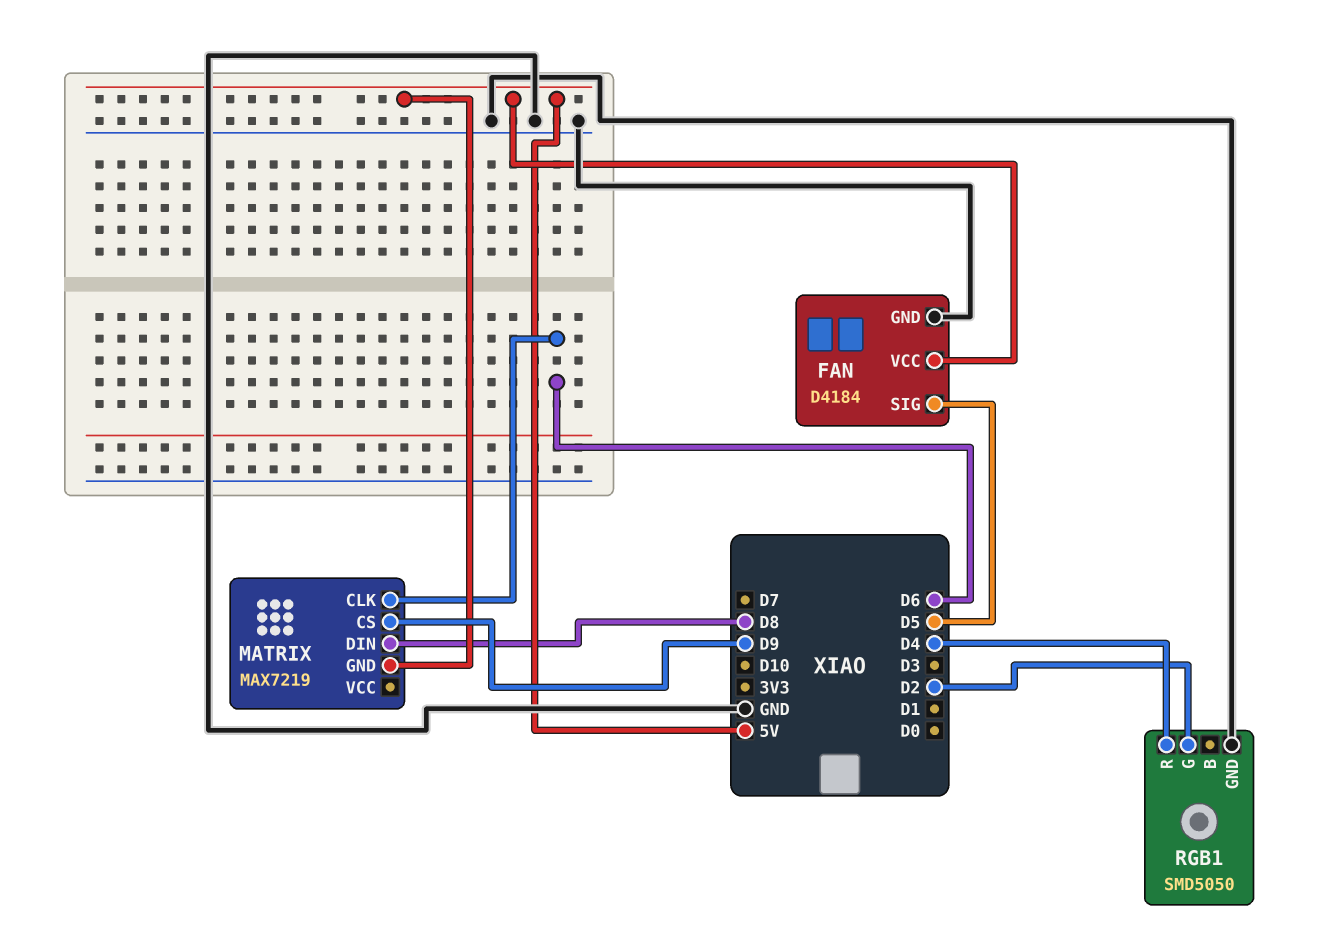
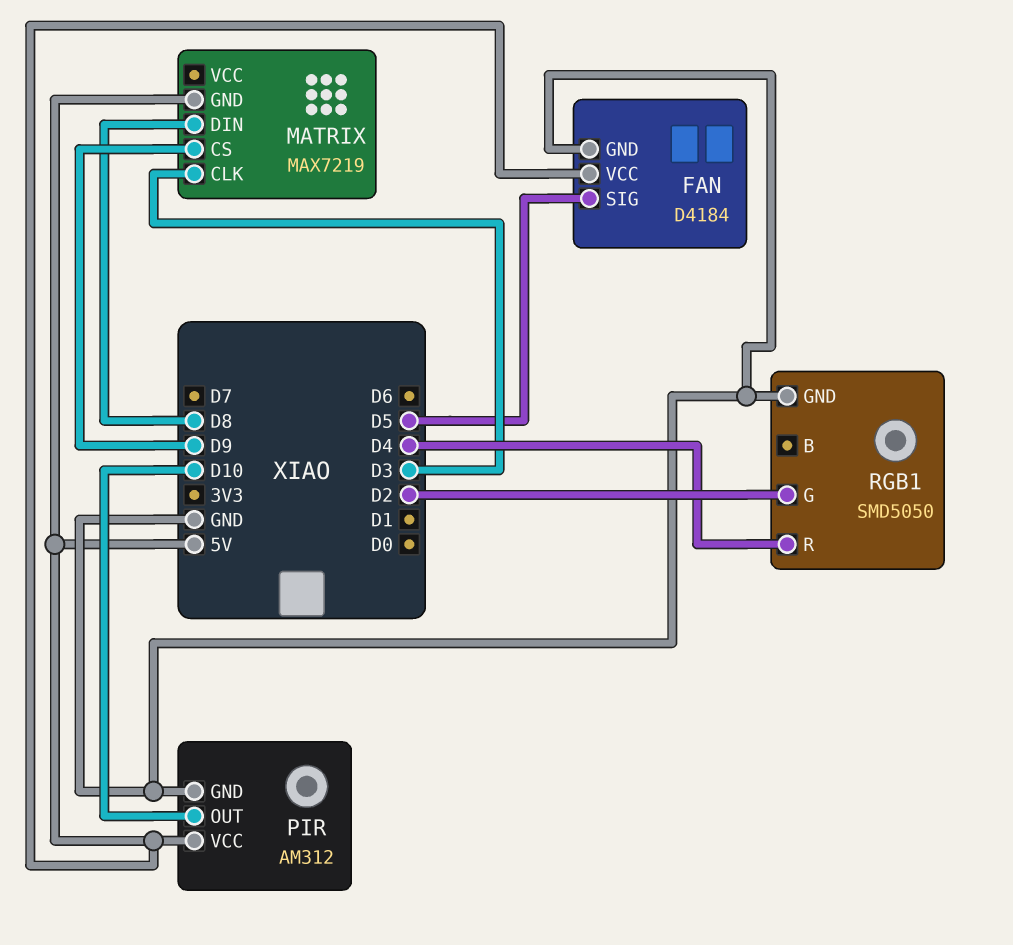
MATRIX pin CLK: D6 -> D3
PIR: none -> AM312
PIR pin GND: none -> GND
PIR pin OUT: none -> D10
PIR pin VCC: none -> 5V

